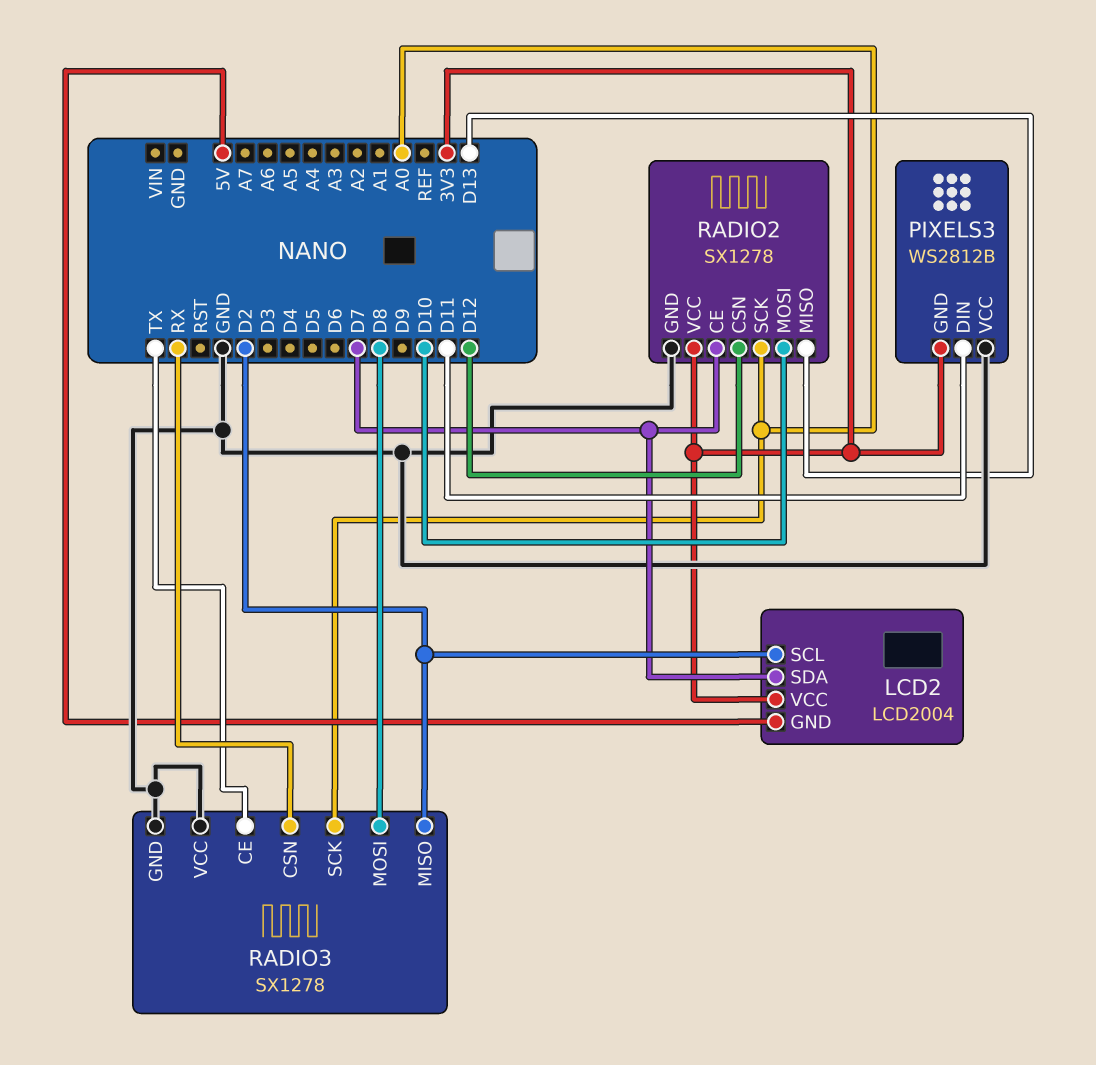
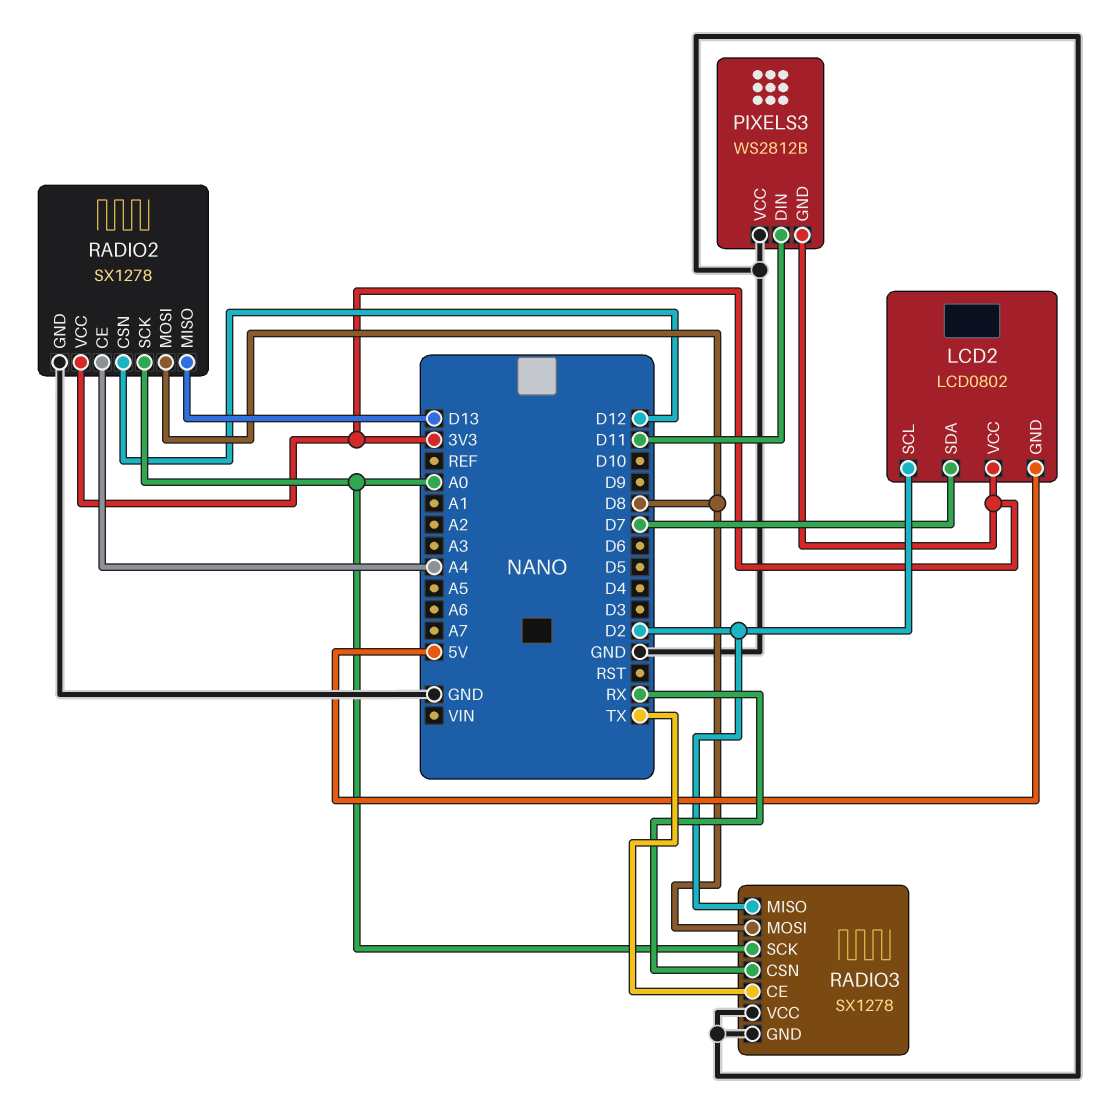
LCD2: LCD2004 -> LCD0802
RADIO2 pin CE: D7 -> A4
RADIO2 pin MOSI: D10 -> D8

